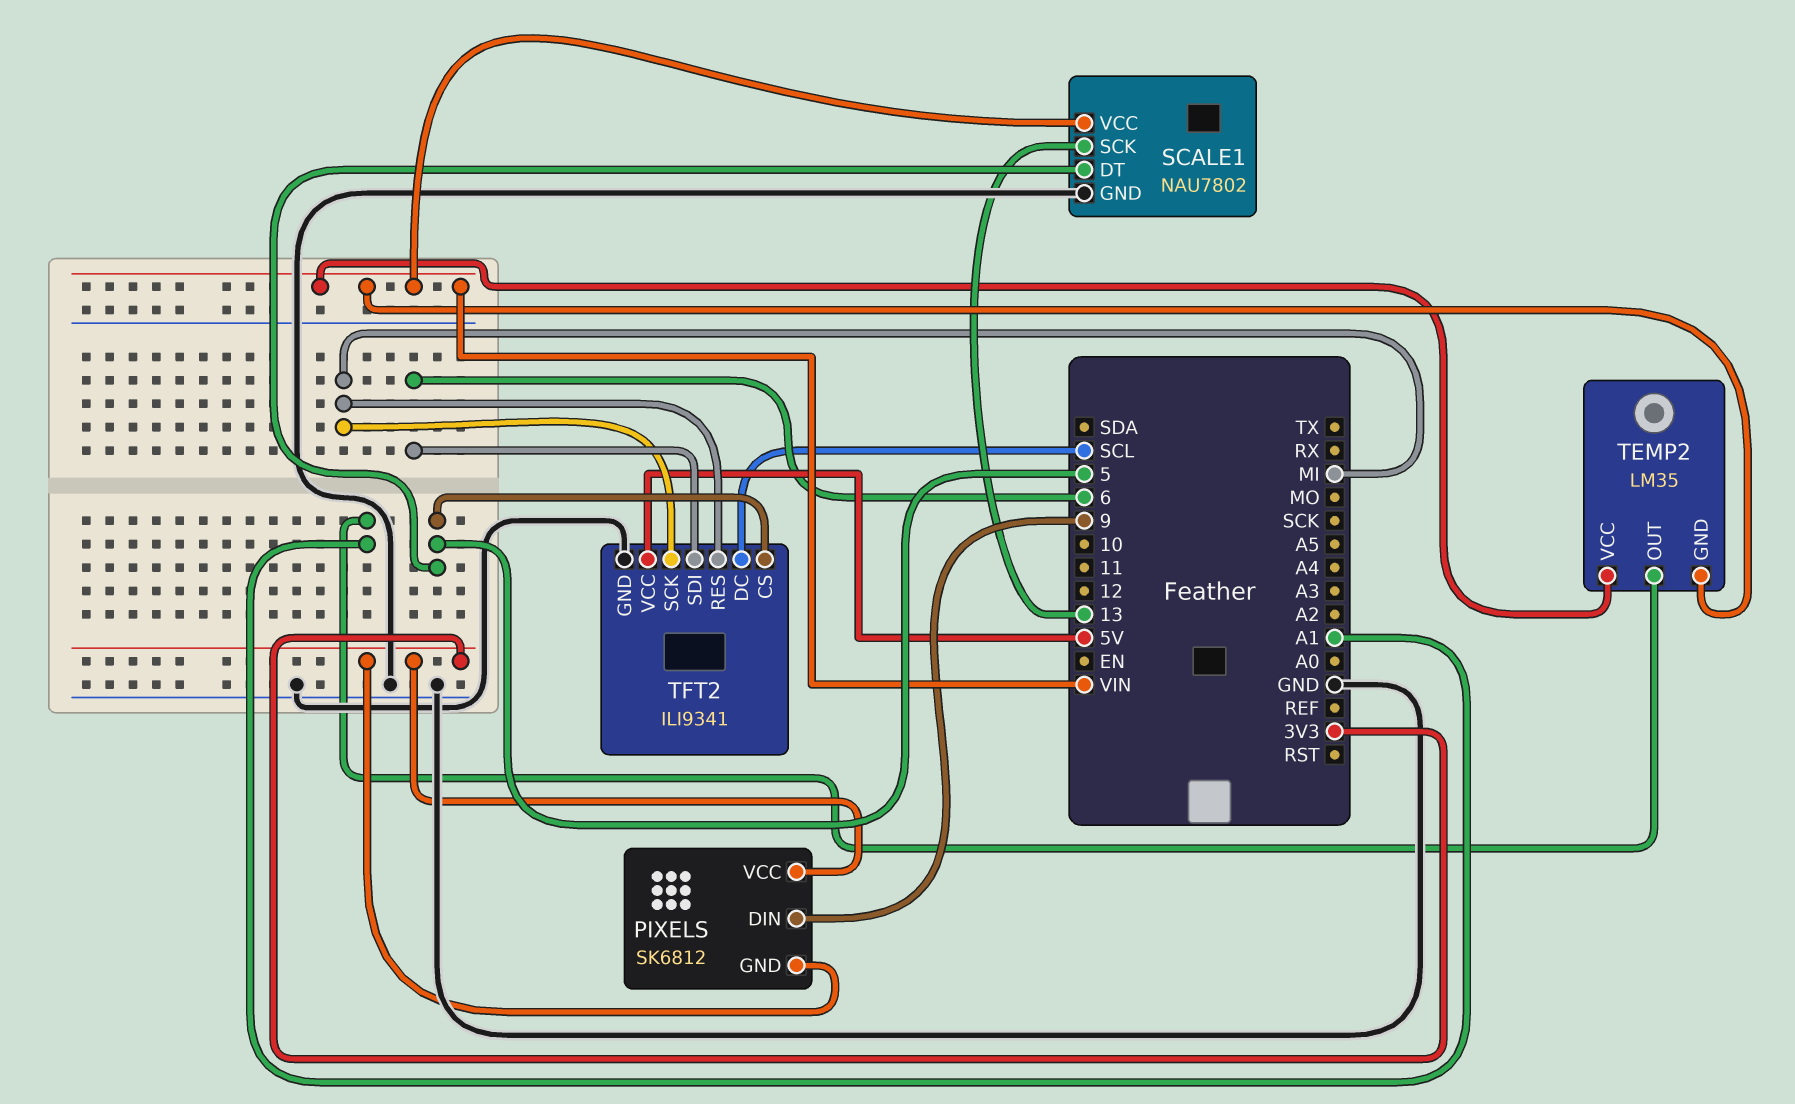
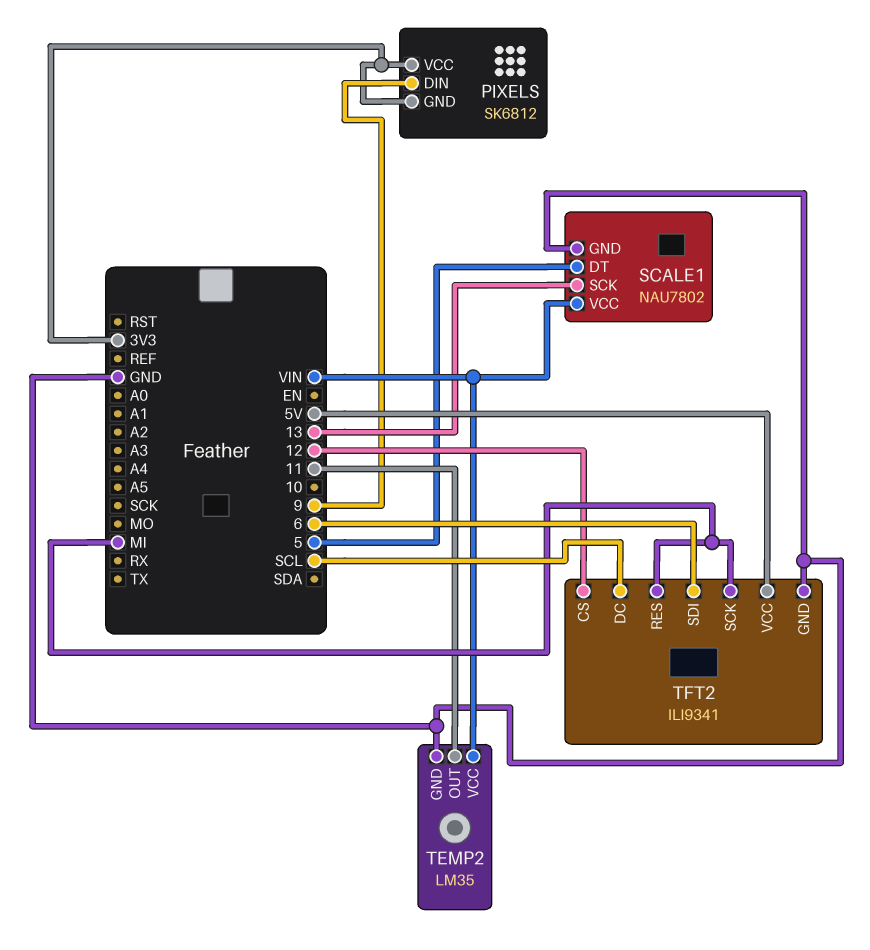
TEMP2 pin GND: VIN -> GND
TEMP2 pin OUT: A1 -> 11
TFT2 pin CS: 5 -> 12

